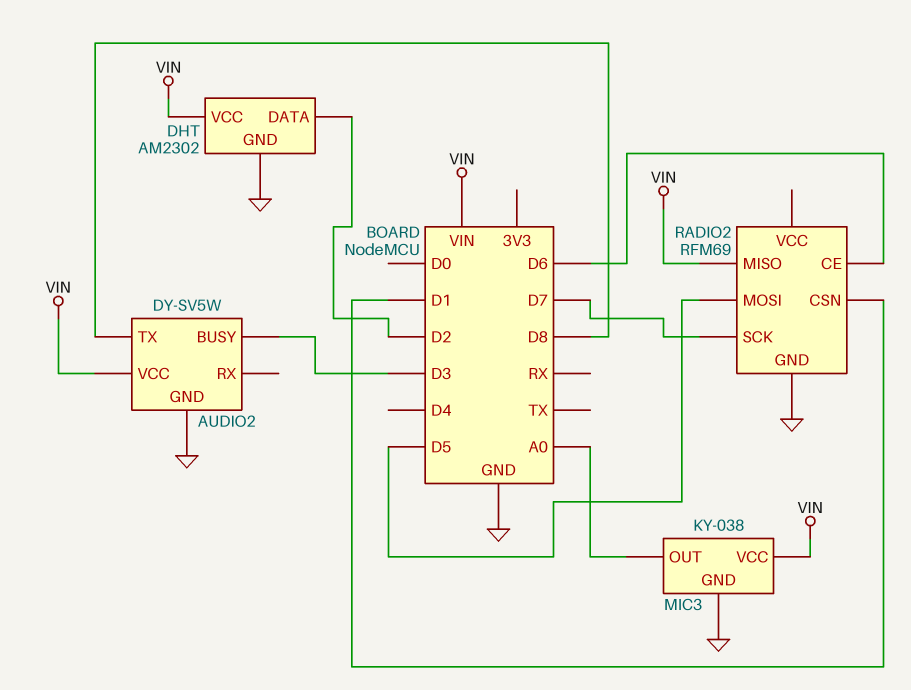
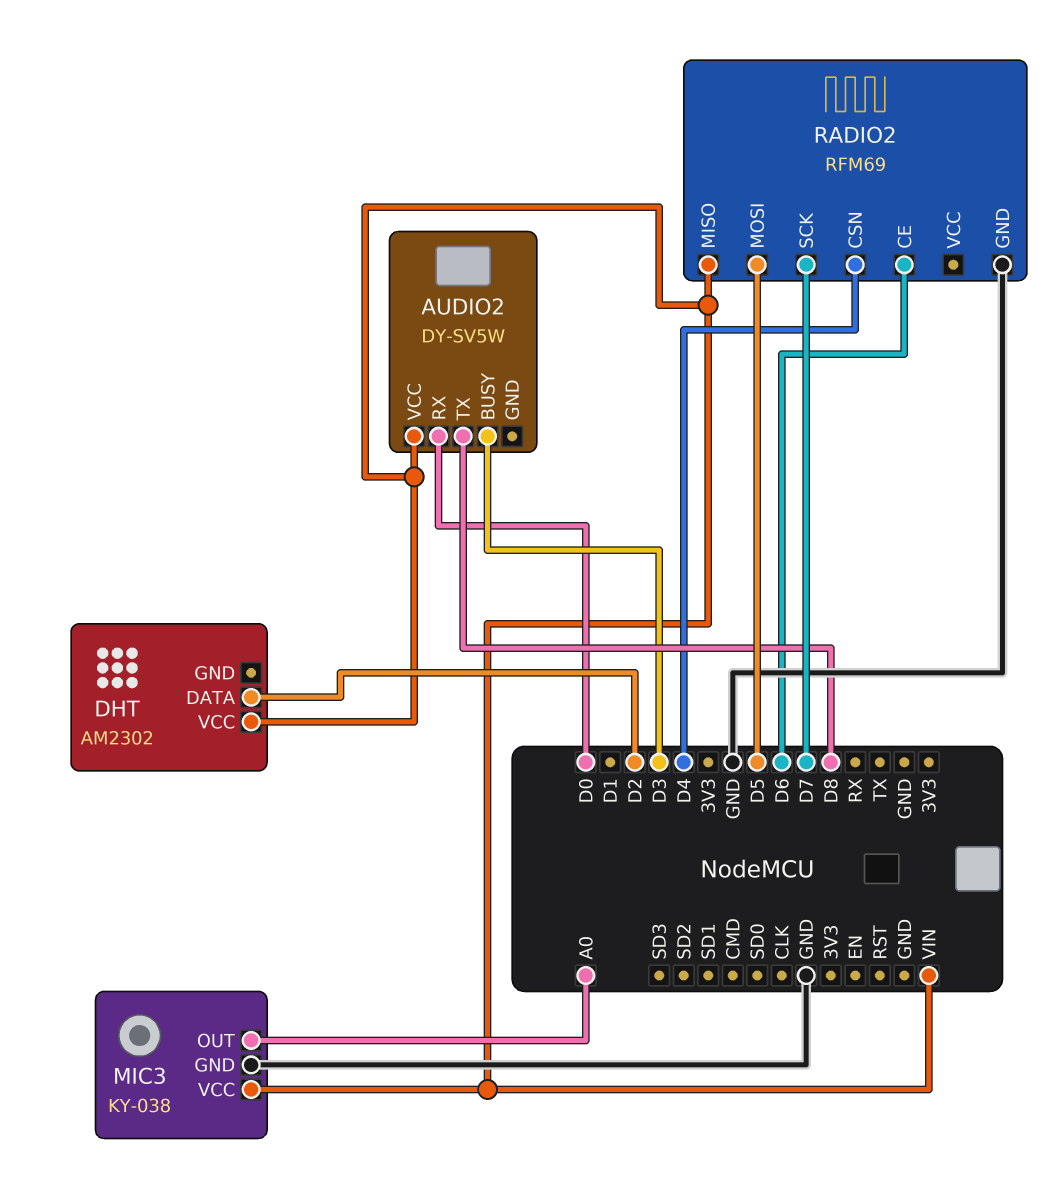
AUDIO2 pin GND: GND -> none
AUDIO2 pin RX: none -> D0
DHT pin GND: GND -> none
RADIO2 pin CSN: D1 -> D4

